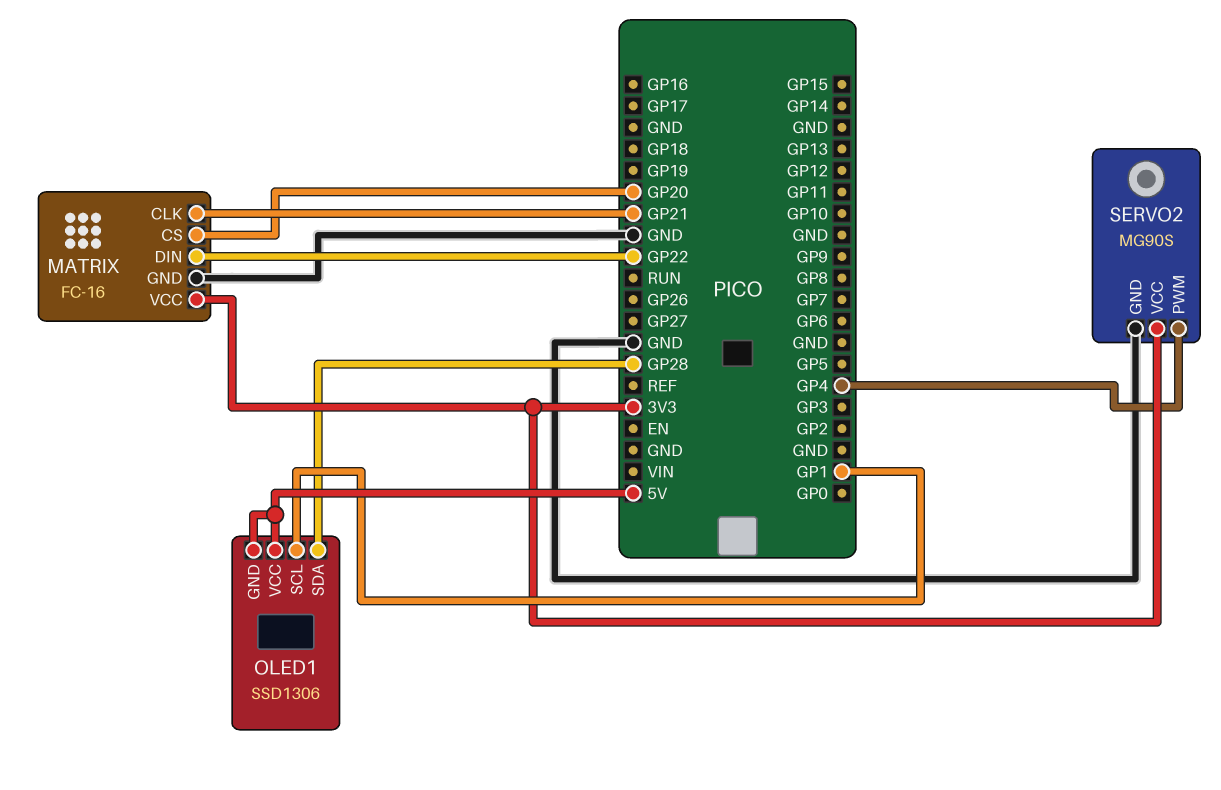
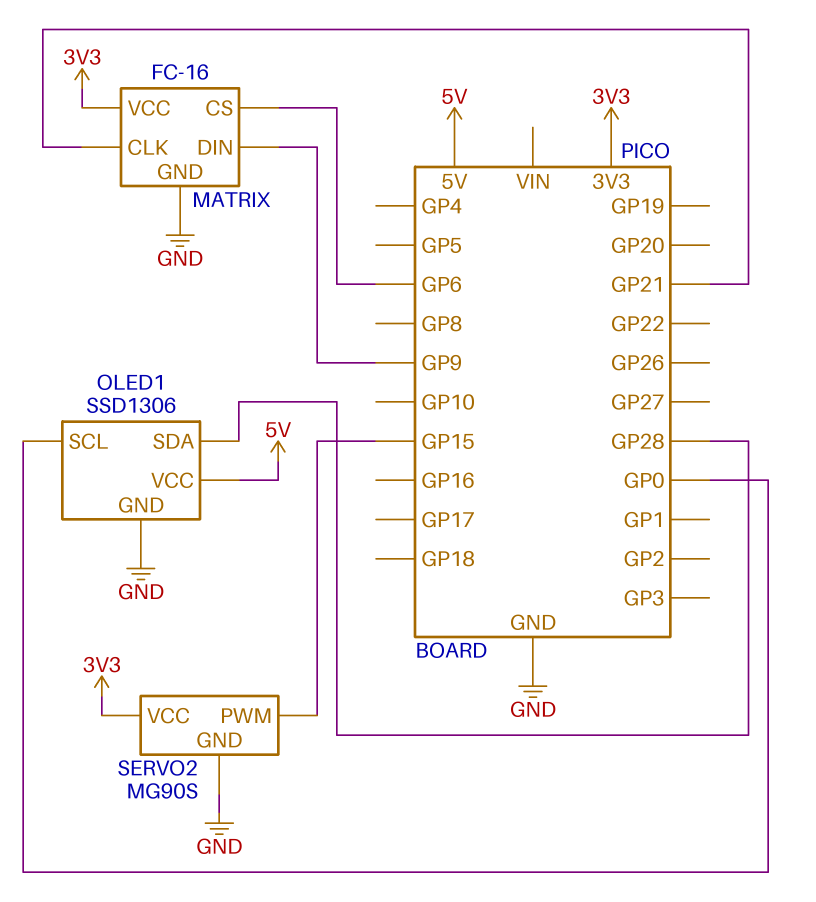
MATRIX pin CS: GP20 -> GP6
MATRIX pin DIN: GP22 -> GP9
OLED1 pin GND: 5V -> GND
OLED1 pin SCL: GP1 -> GP0
SERVO2 pin PWM: GP4 -> GP15

